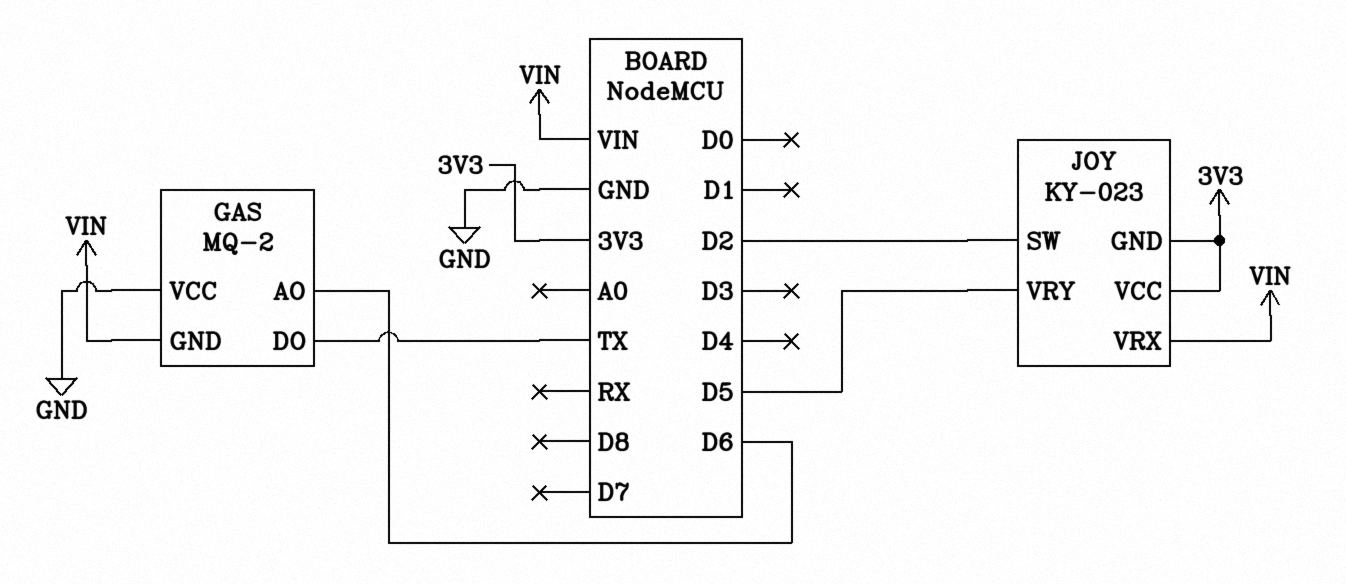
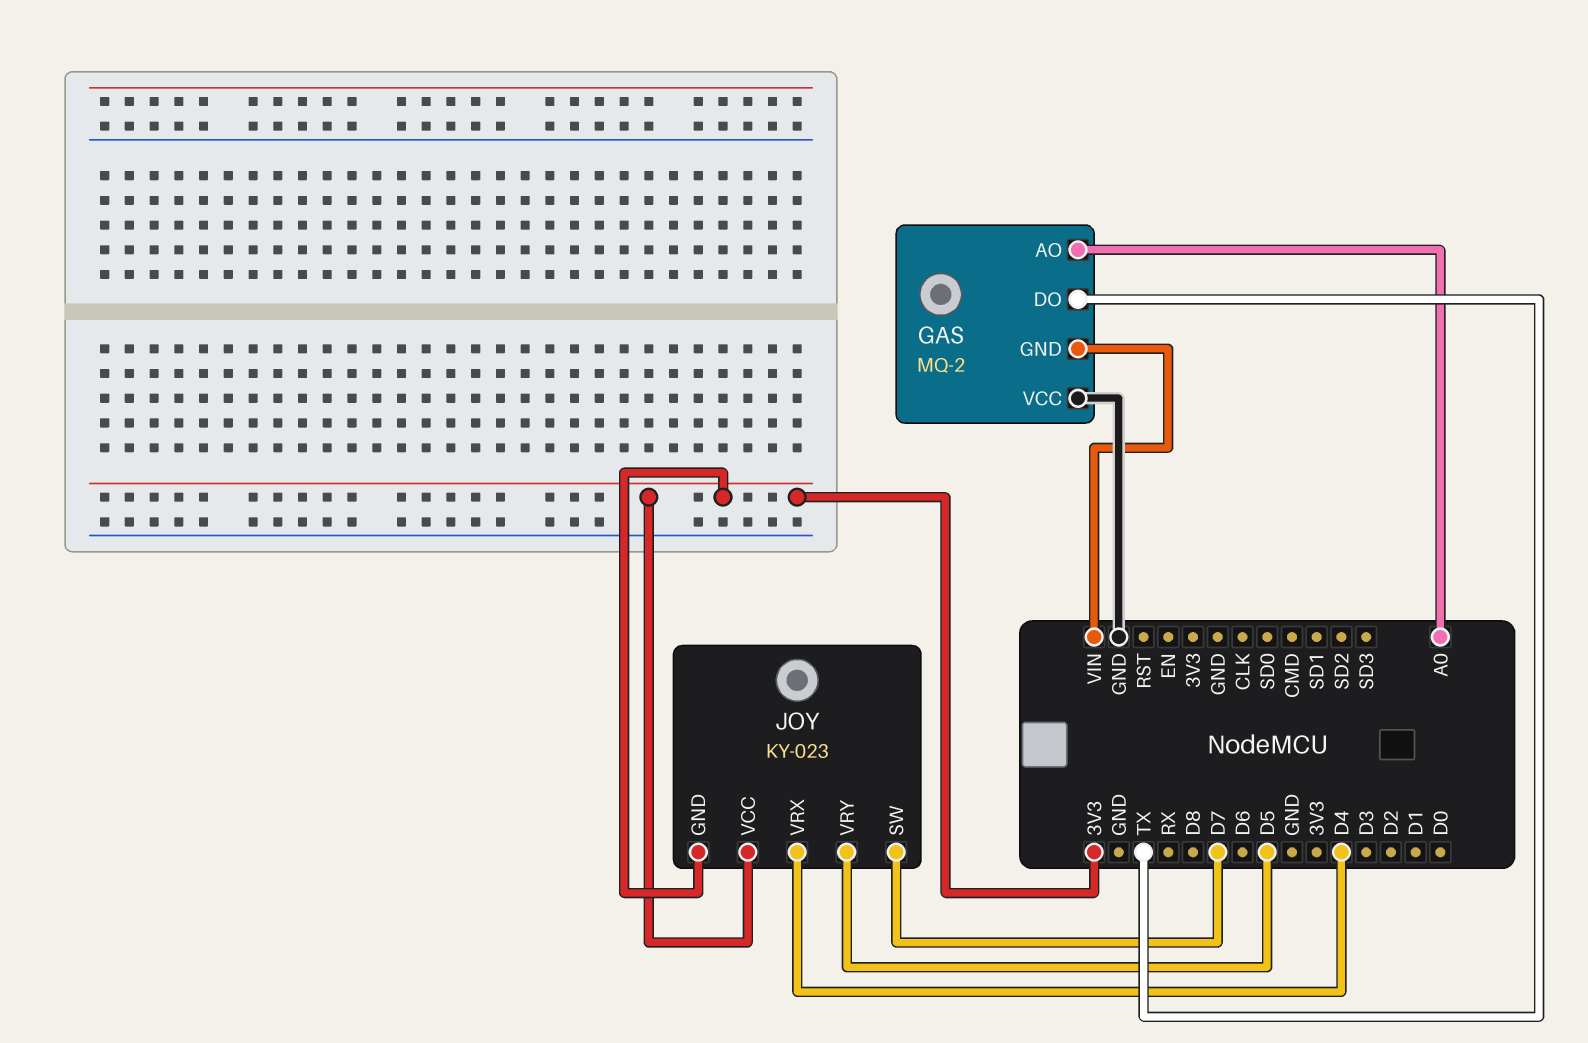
GAS pin AO: D6 -> A0
JOY pin SW: D2 -> D7
JOY pin VRX: VIN -> D4

